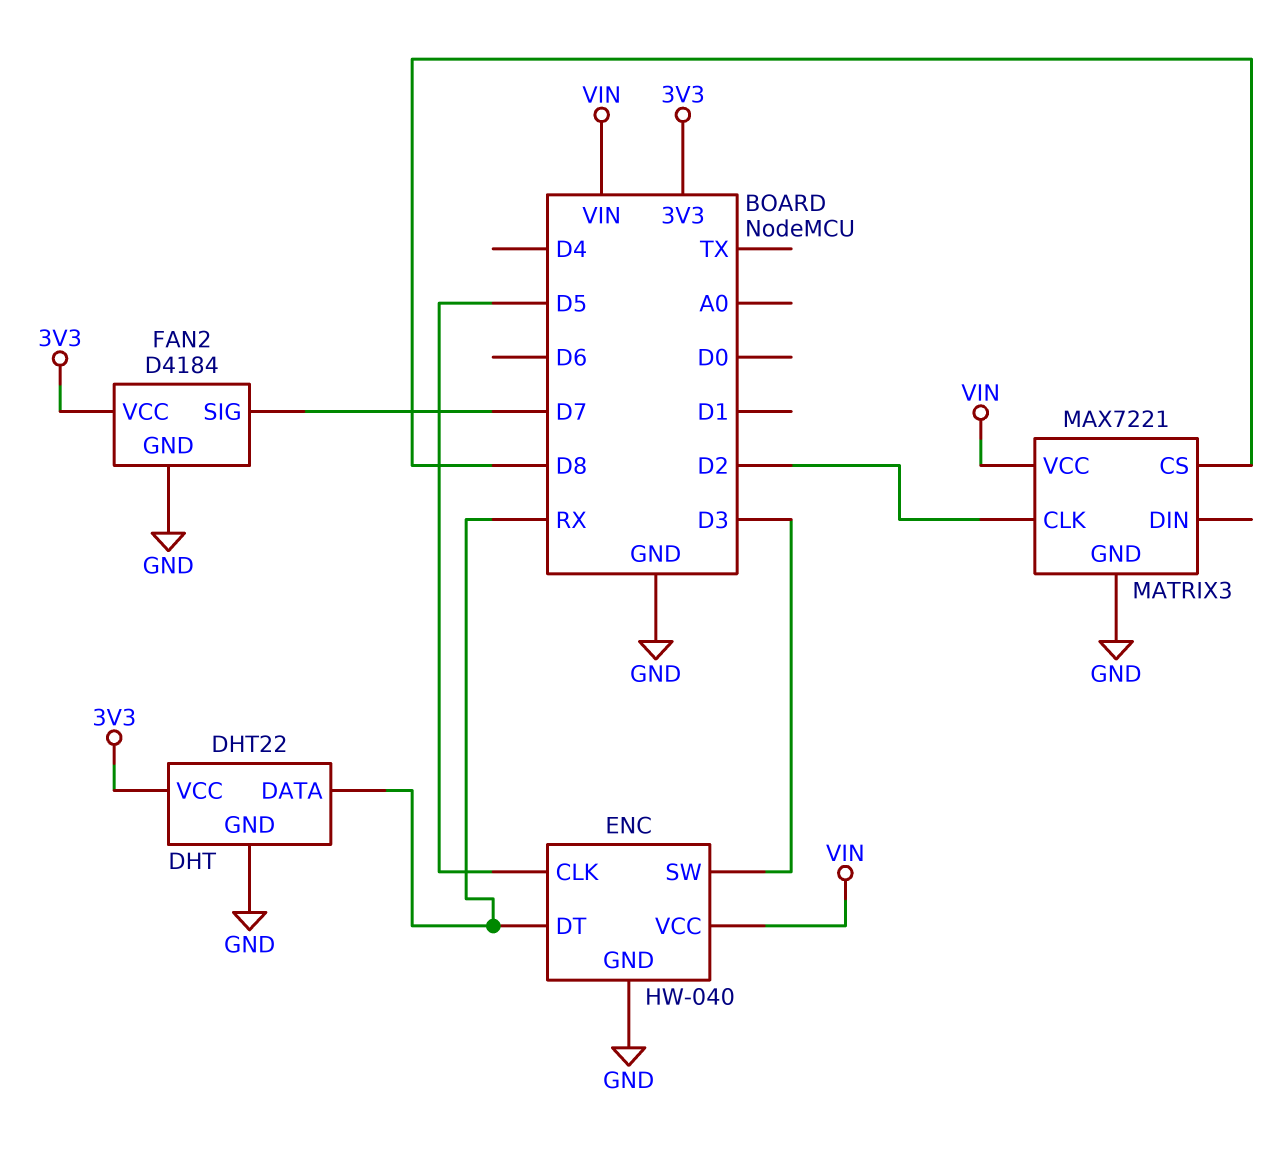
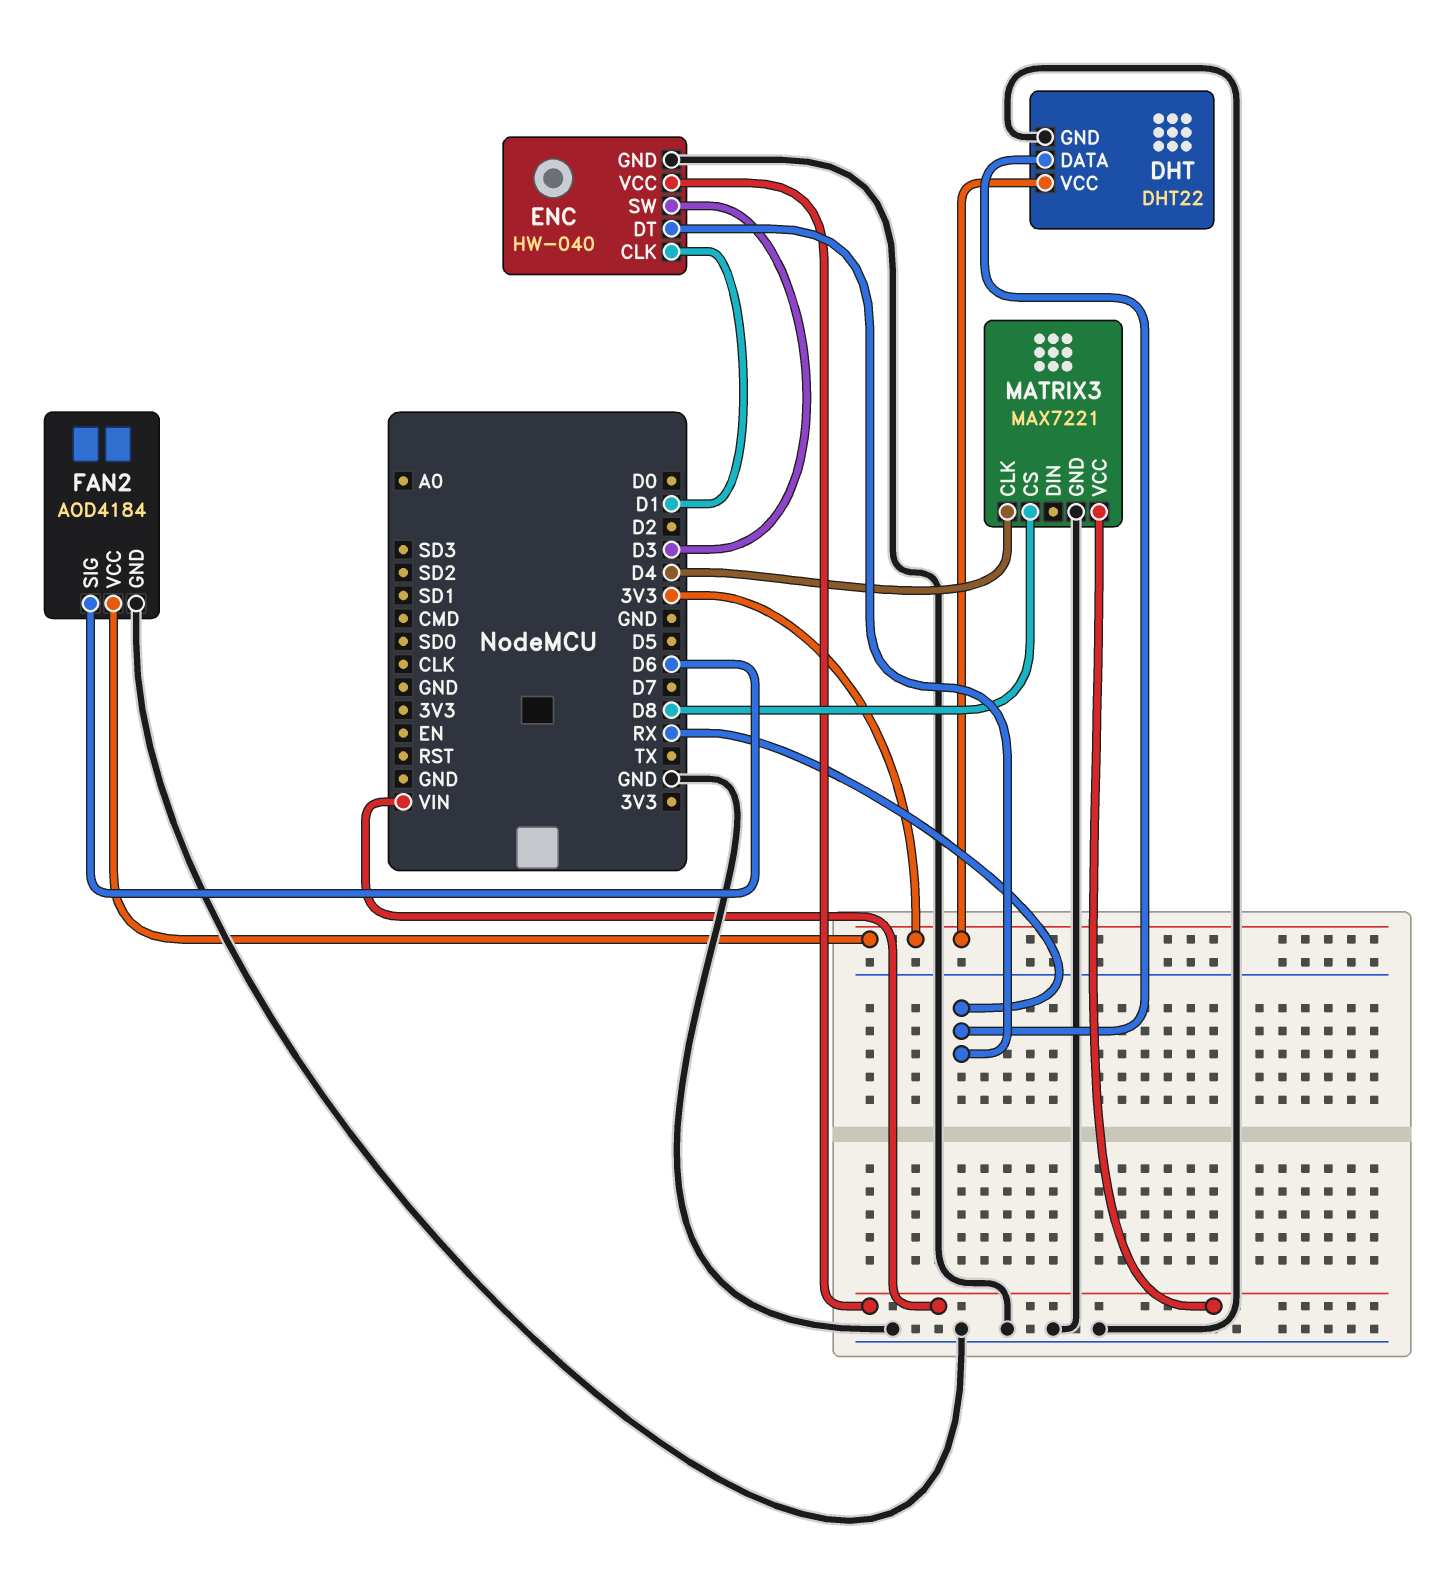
ENC pin CLK: D5 -> D1
FAN2: D4184 -> AOD4184
FAN2 pin SIG: D7 -> D6
MATRIX3 pin CLK: D2 -> D4

